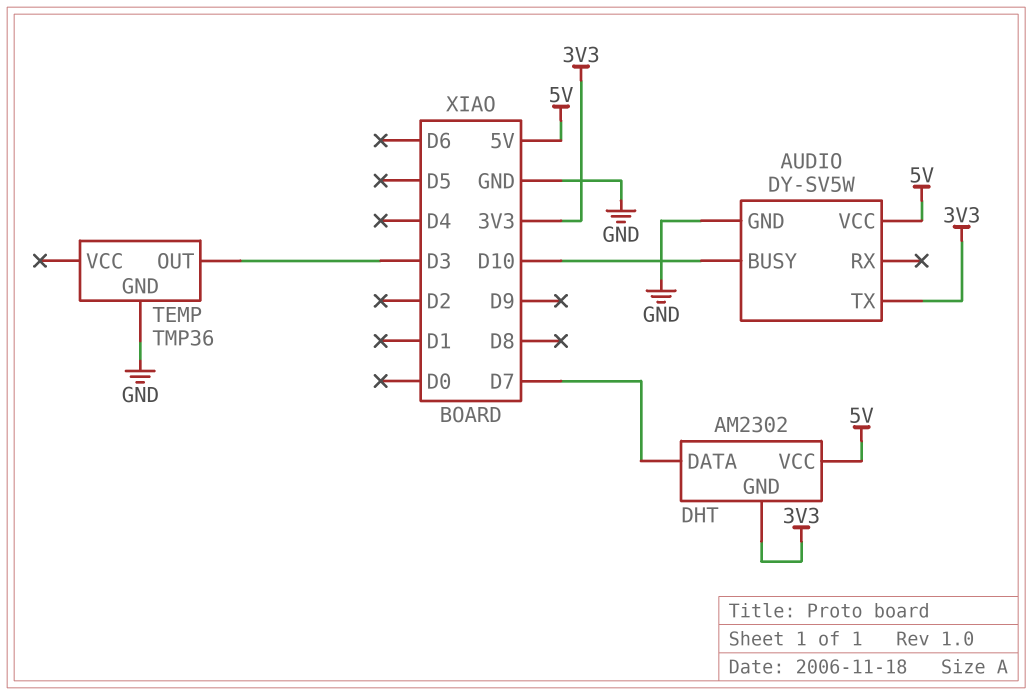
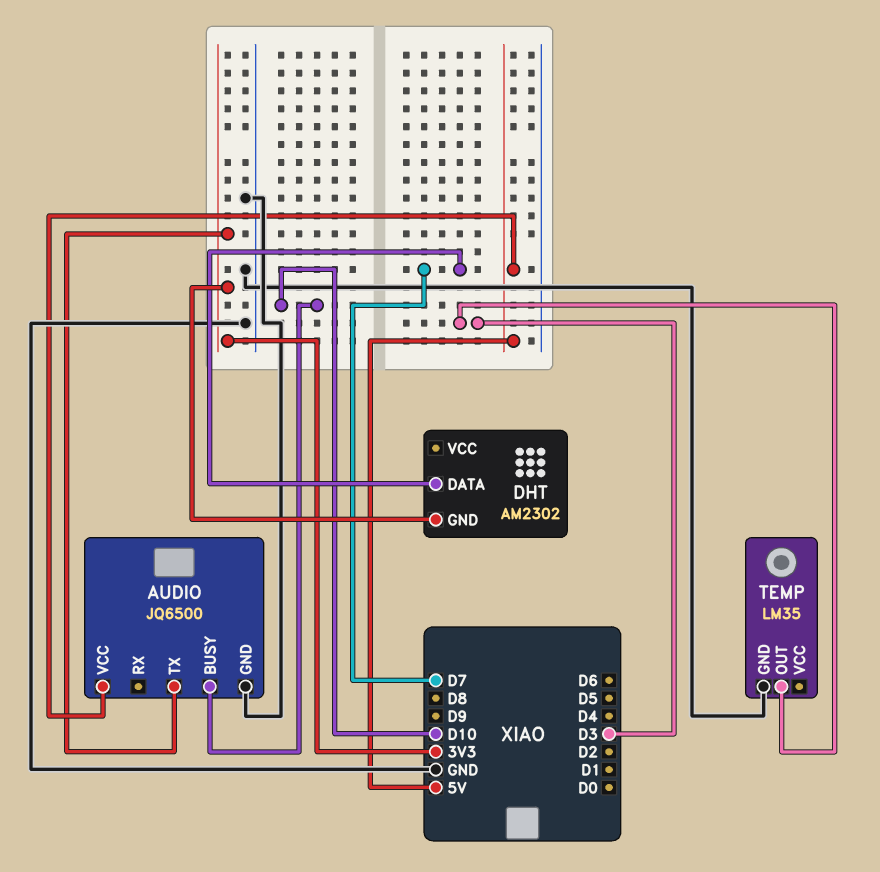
AUDIO: DY-SV5W -> JQ6500
DHT pin VCC: 5V -> none
TEMP: TMP36 -> LM35

